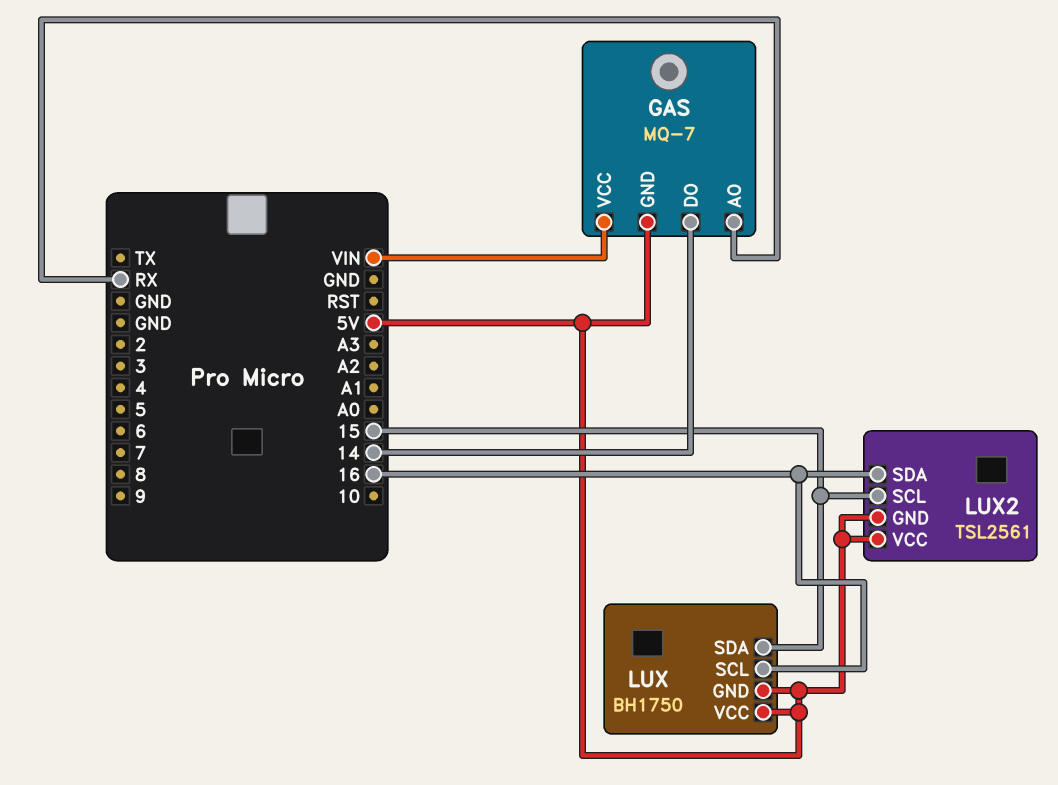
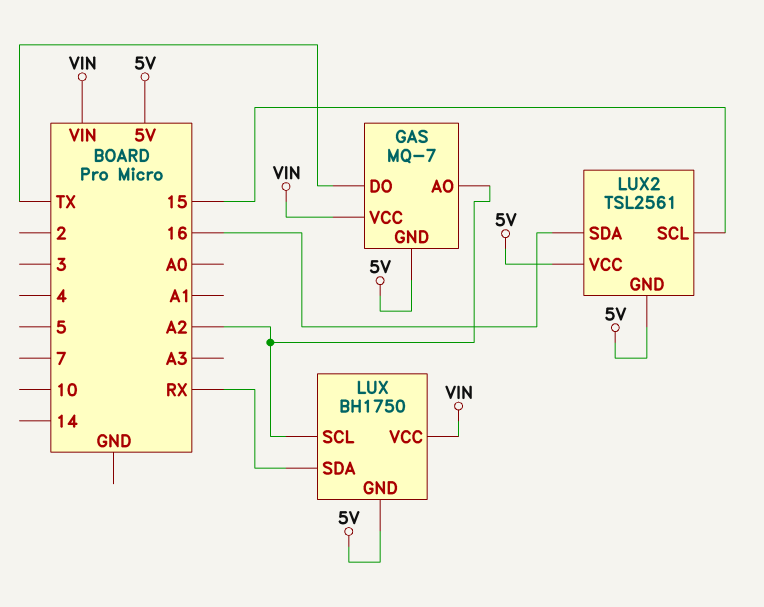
GAS pin AO: RX -> A2
GAS pin DO: 14 -> TX
LUX pin SCL: 16 -> A2
LUX pin SDA: 15 -> RX
LUX pin VCC: 5V -> VIN

